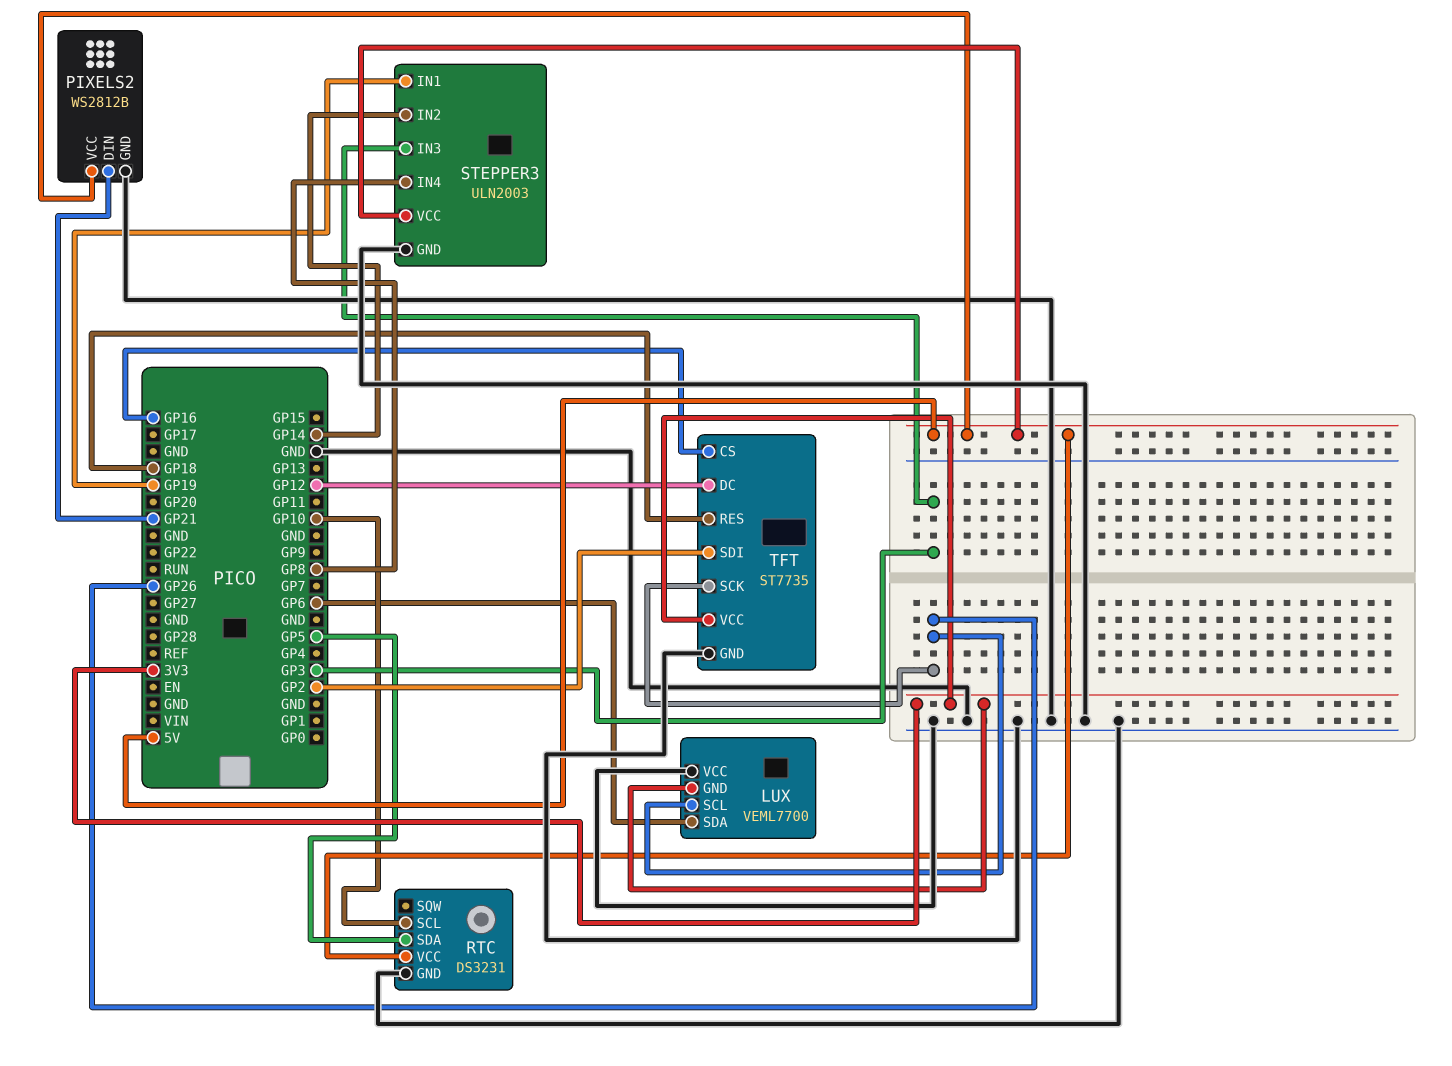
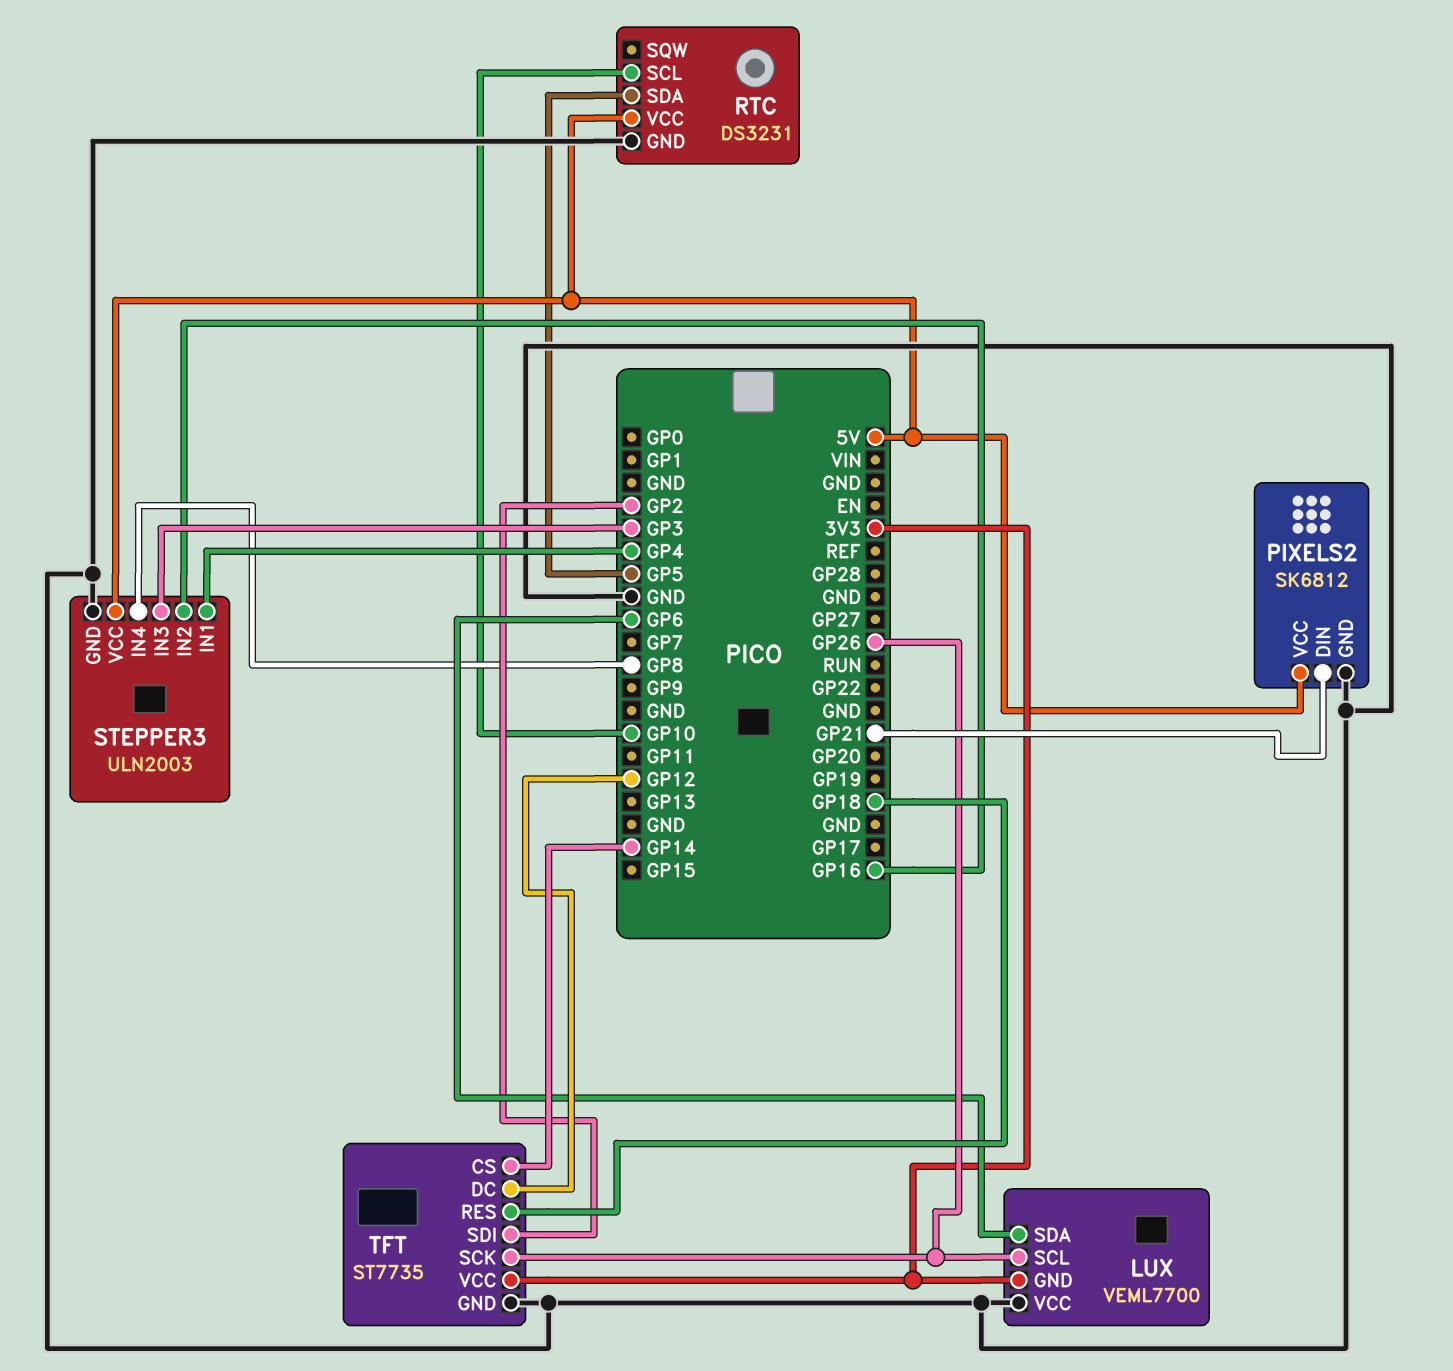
PIXELS2: WS2812B -> SK6812
STEPPER3 pin IN1: GP19 -> GP4
STEPPER3 pin IN2: GP14 -> GP16
TFT pin CS: GP16 -> GP14

